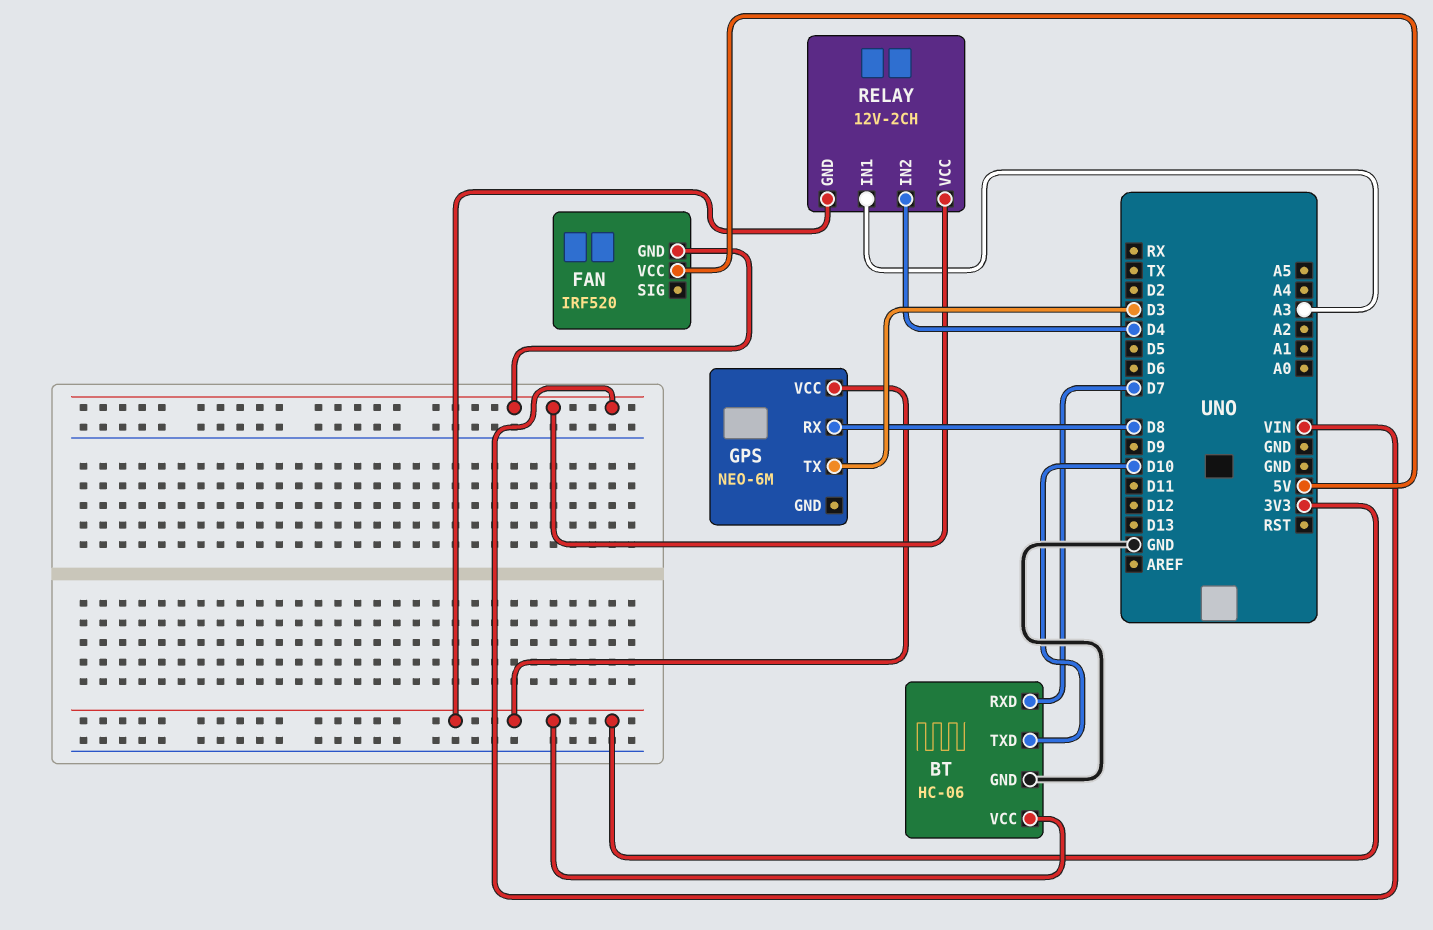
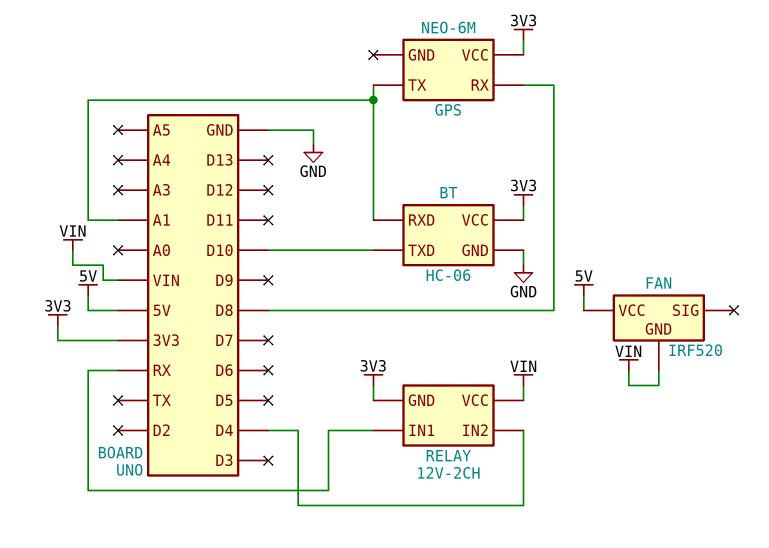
BT pin RXD: D7 -> A1
GPS pin TX: D3 -> A1
RELAY pin IN1: A3 -> RX

